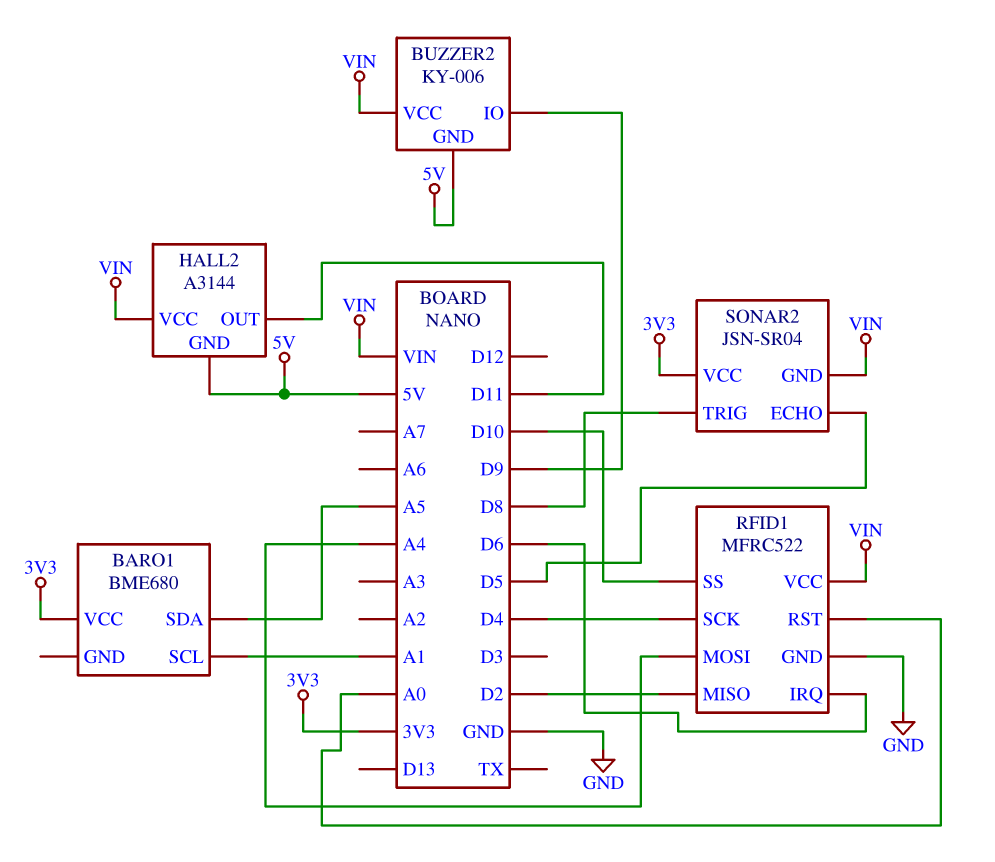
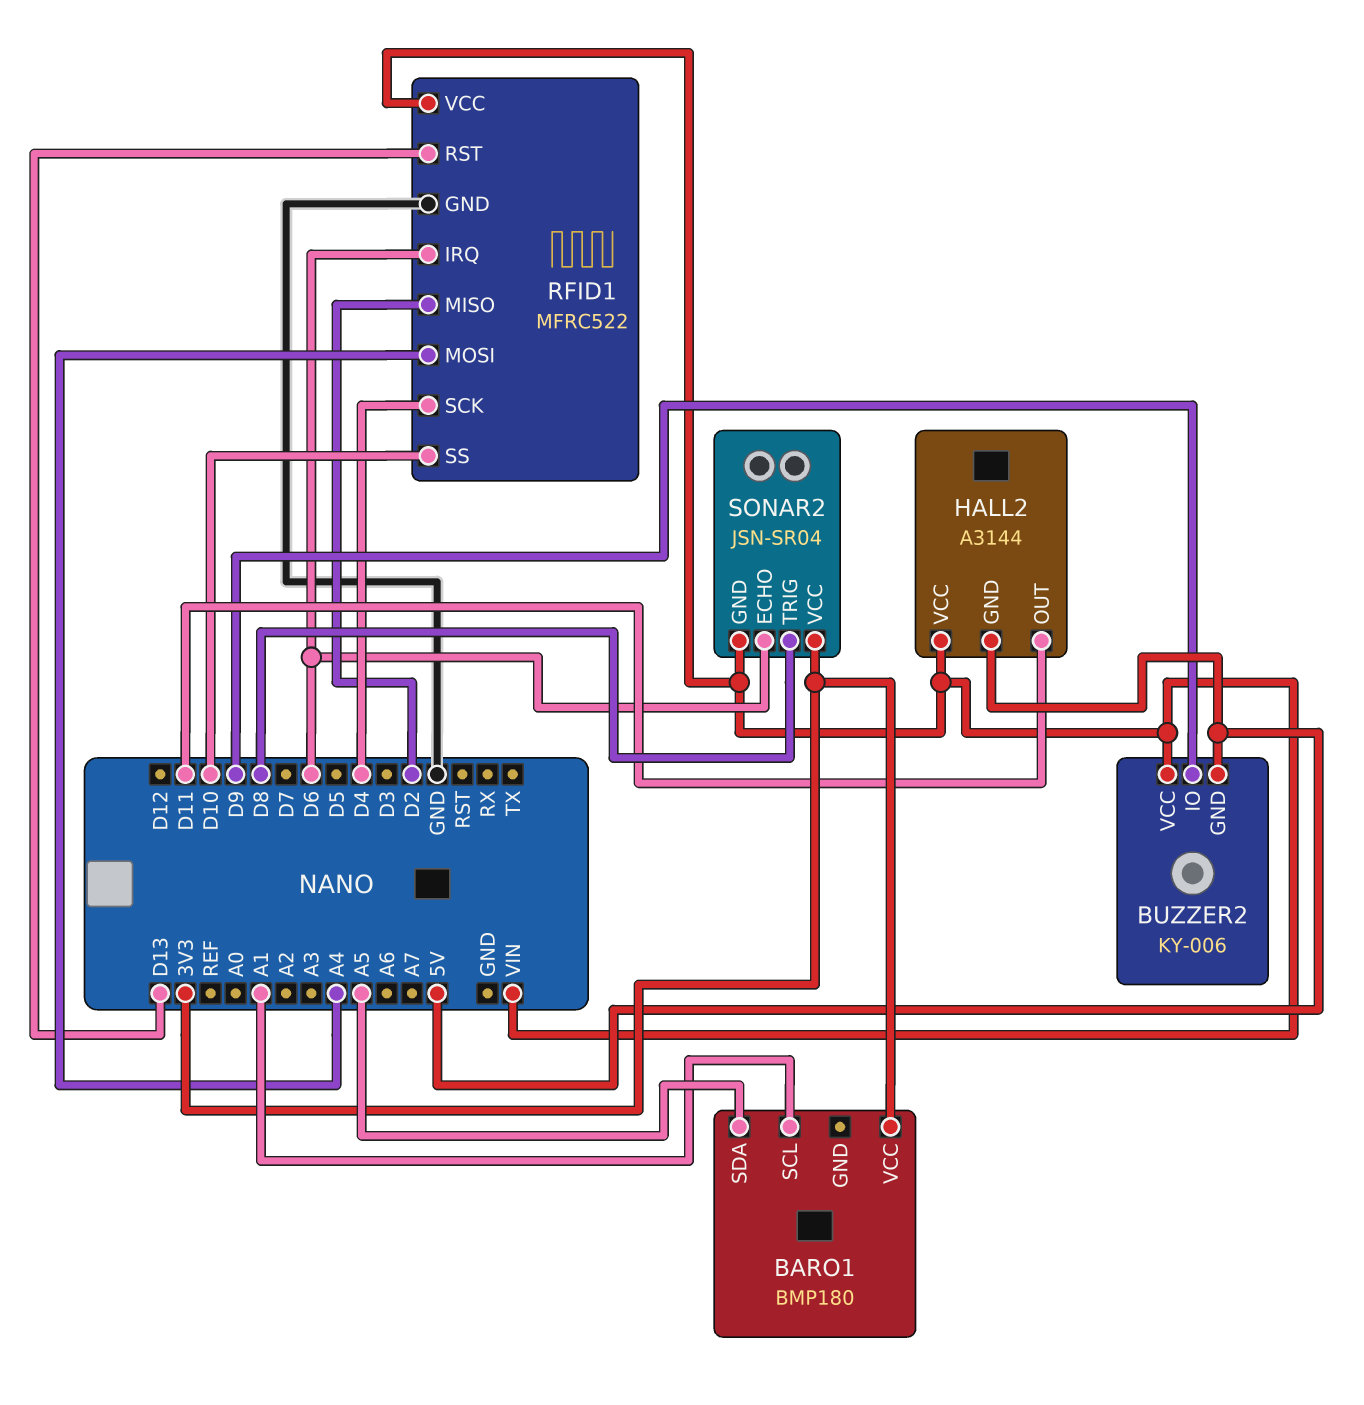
BARO1: BME680 -> BMP180
RFID1 pin RST: A0 -> D13
SONAR2 pin ECHO: D5 -> D6

